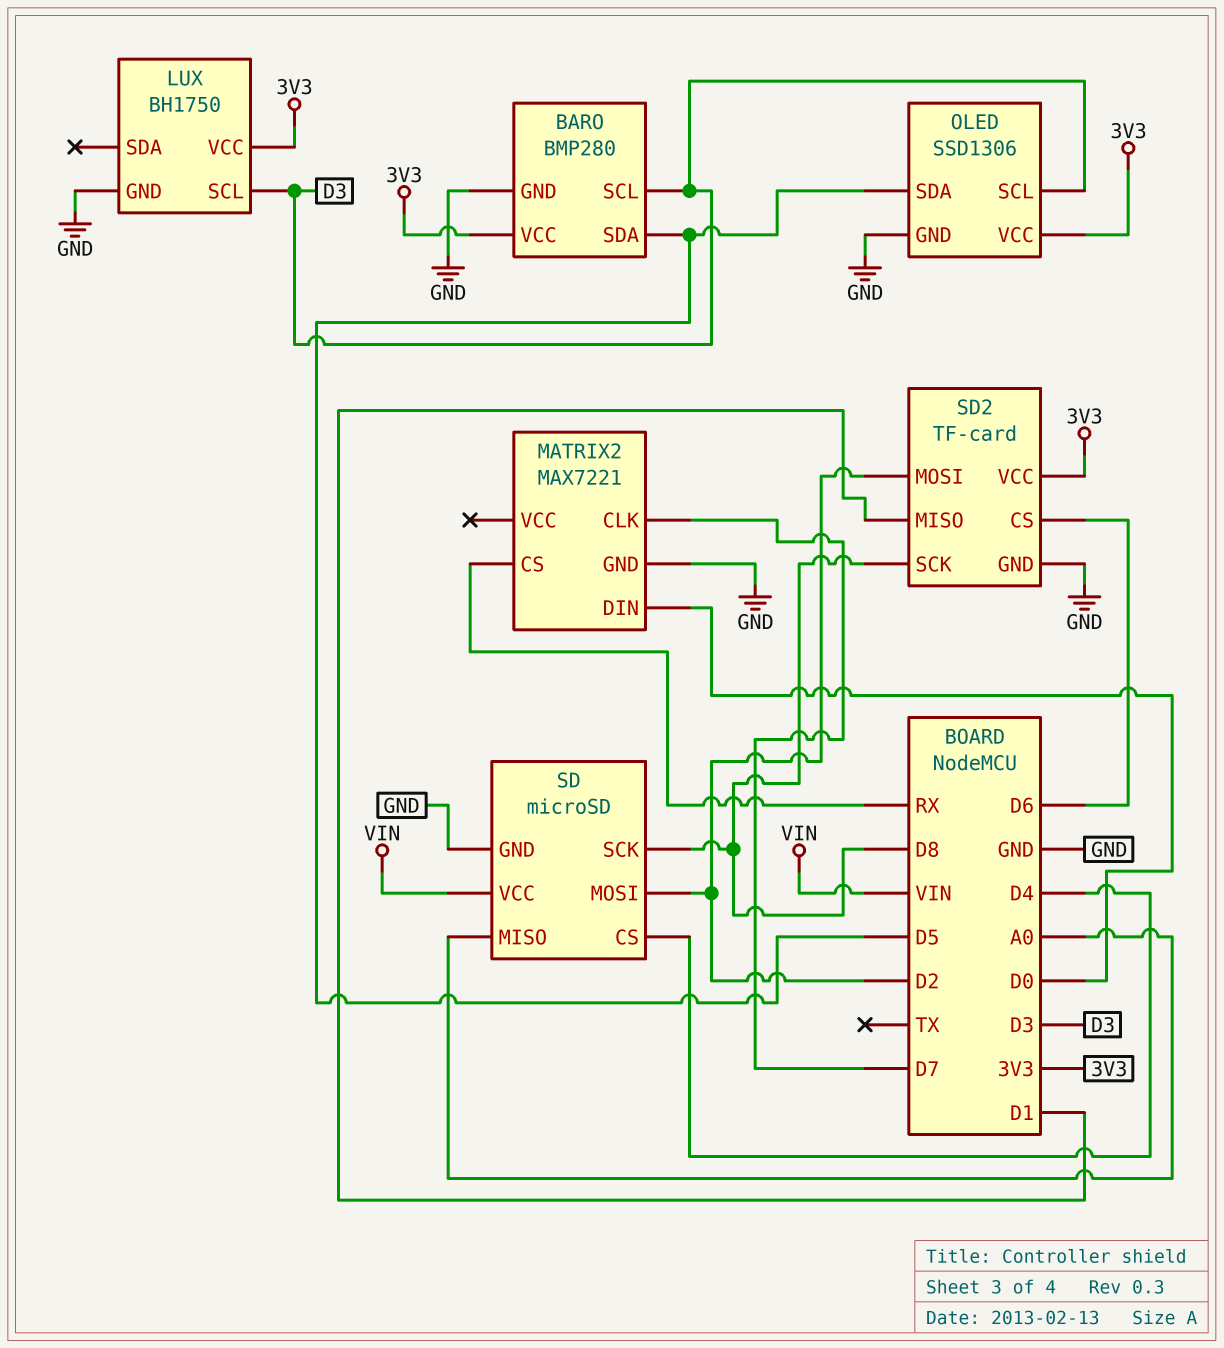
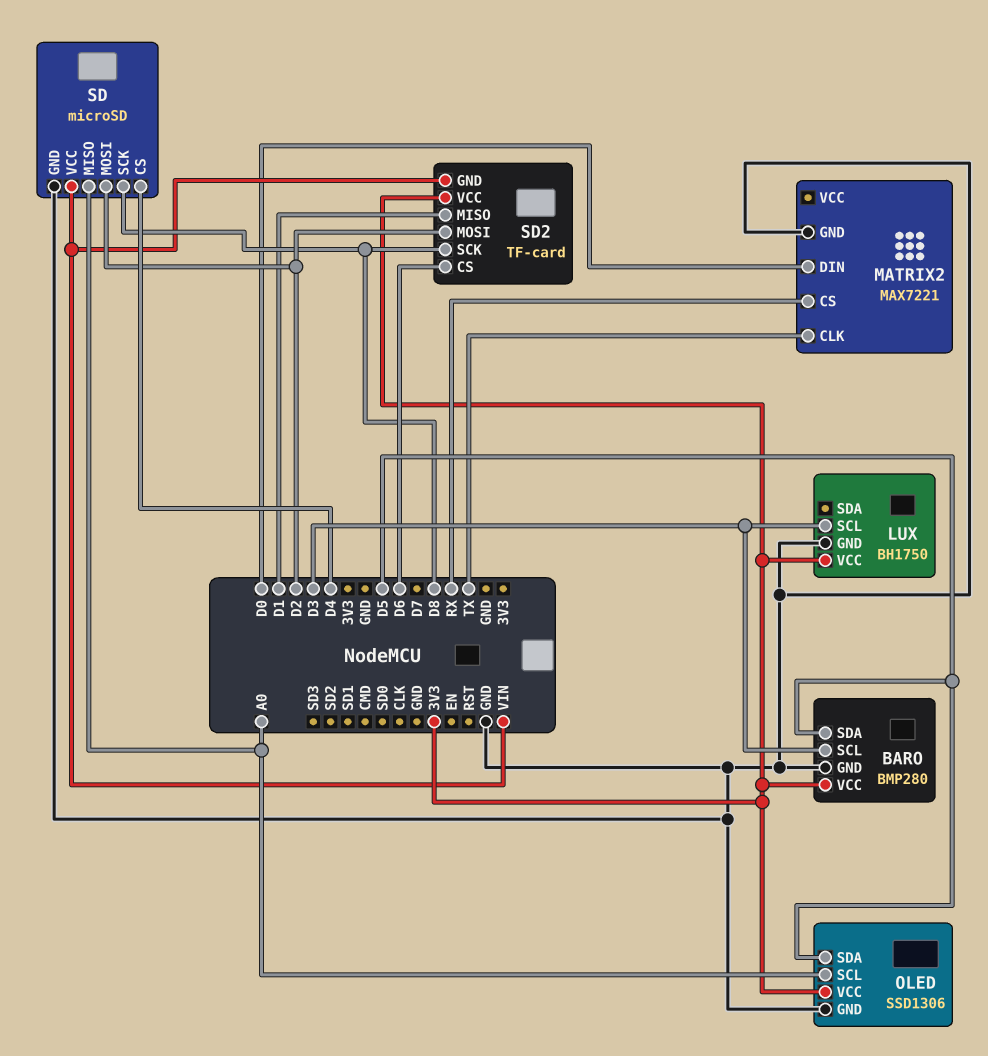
MATRIX2 pin CLK: D7 -> TX
OLED pin SCL: D3 -> A0
SD2 pin GND: GND -> VIN

